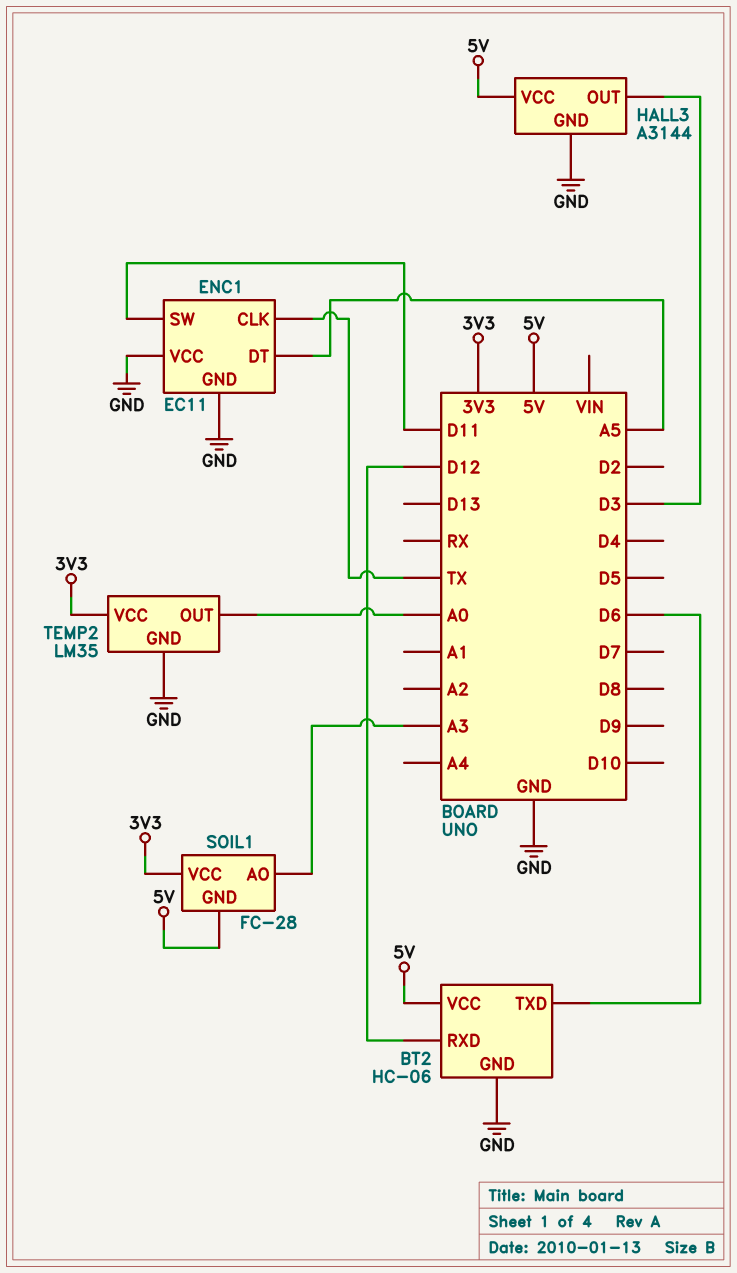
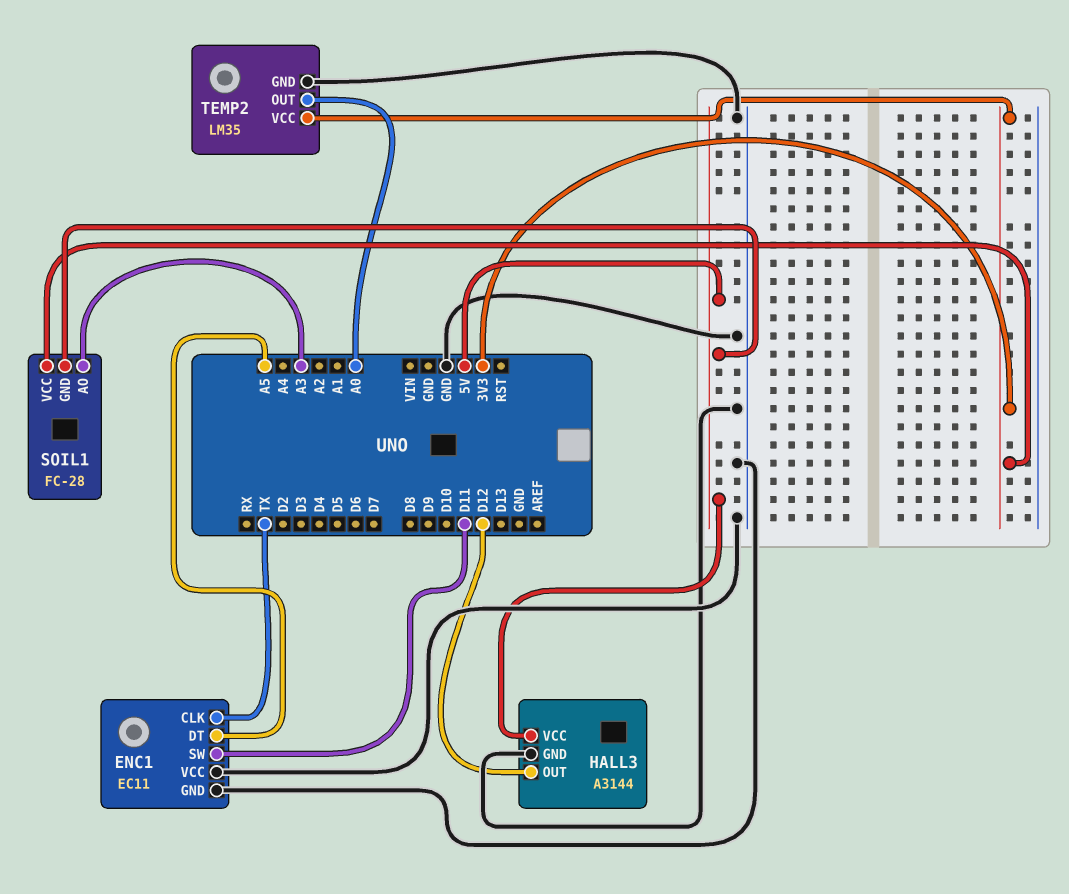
BT2: HC-06 -> none
BT2 pin GND: GND -> none
BT2 pin RXD: D12 -> none
BT2 pin TXD: D6 -> none
BT2 pin VCC: 5V -> none
HALL3 pin OUT: D3 -> D12

